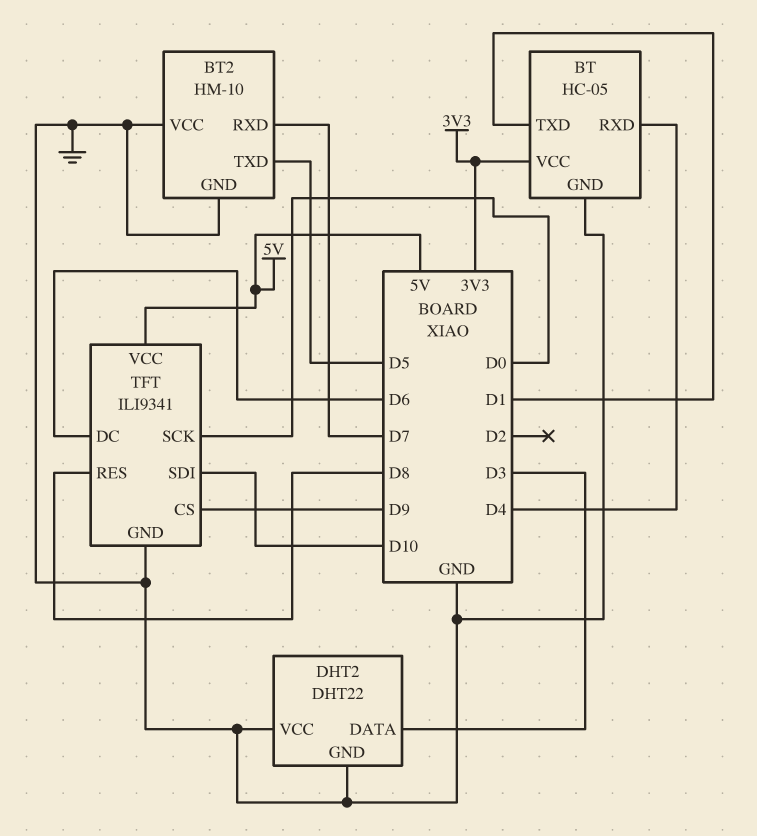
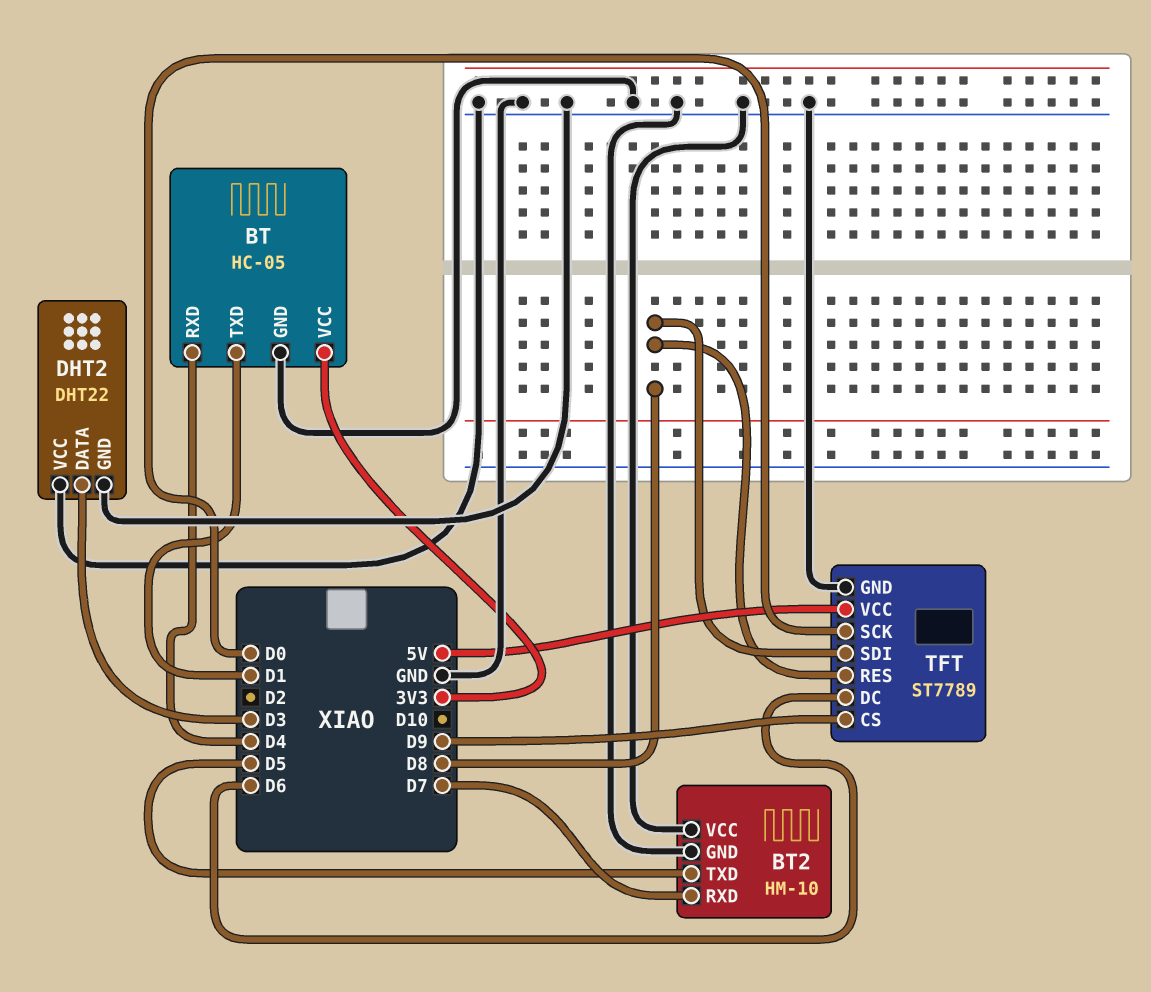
TFT: ILI9341 -> ST7789
TFT pin SDI: D10 -> D8

